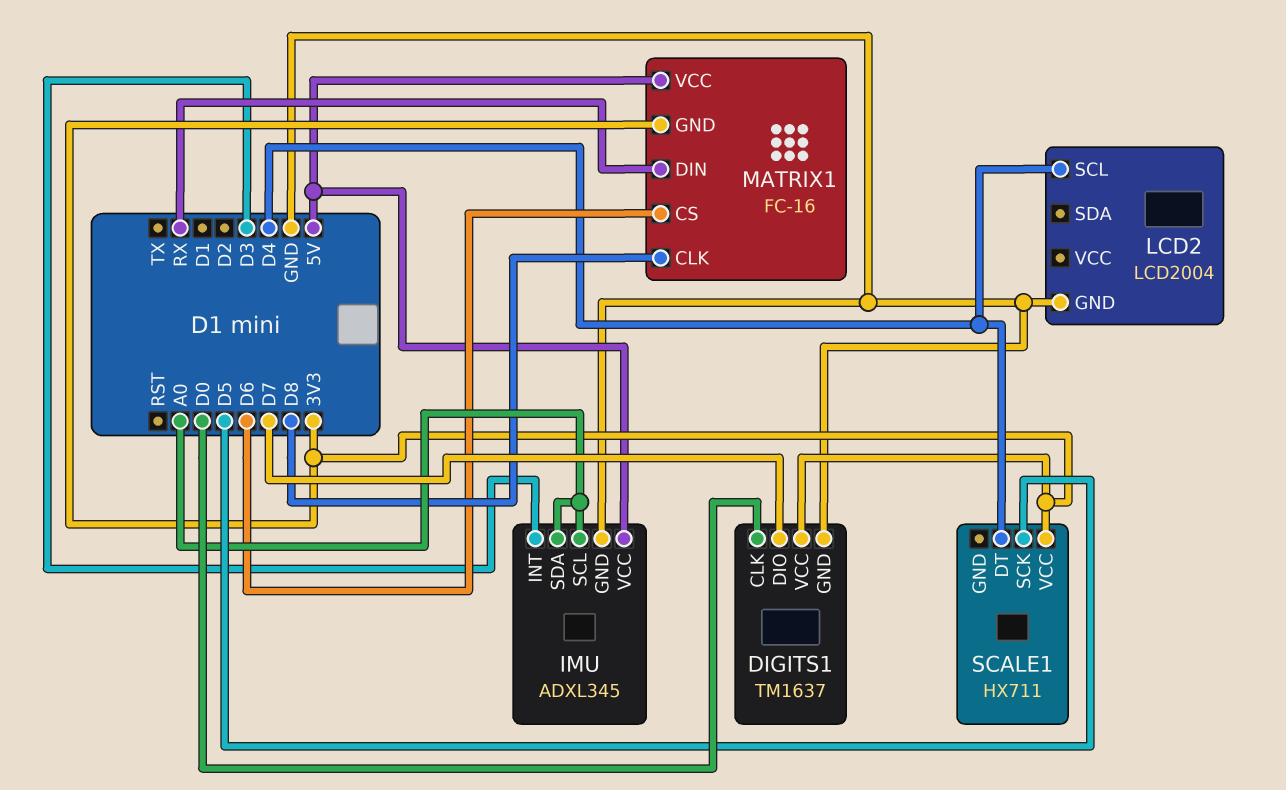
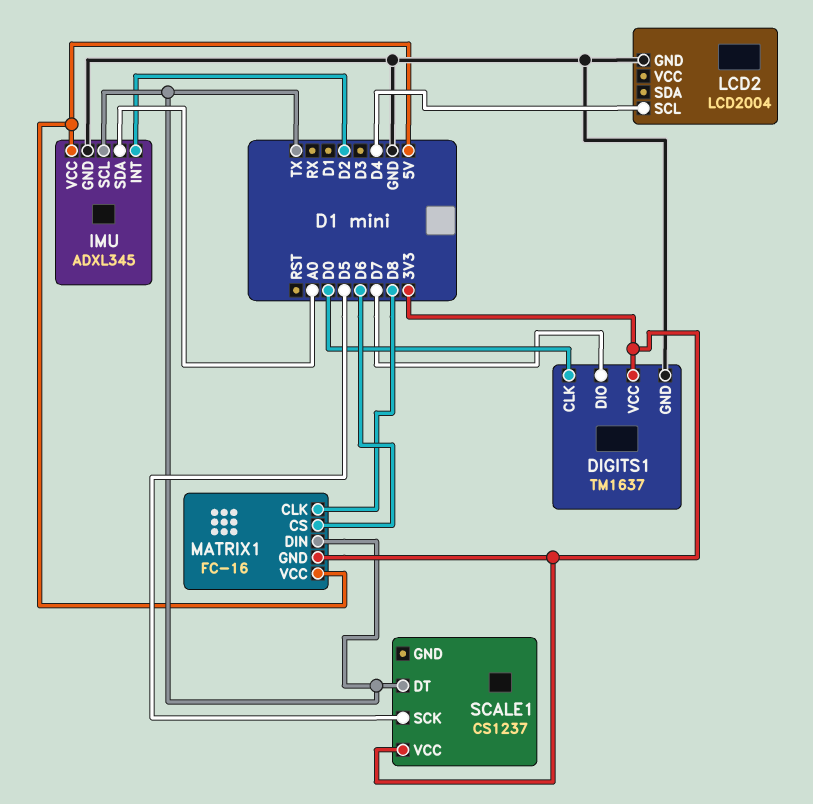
IMU pin INT: D3 -> D2
IMU pin SCL: A0 -> TX
MATRIX1 pin DIN: RX -> TX
SCALE1: HX711 -> CS1237
SCALE1 pin DT: D4 -> TX

